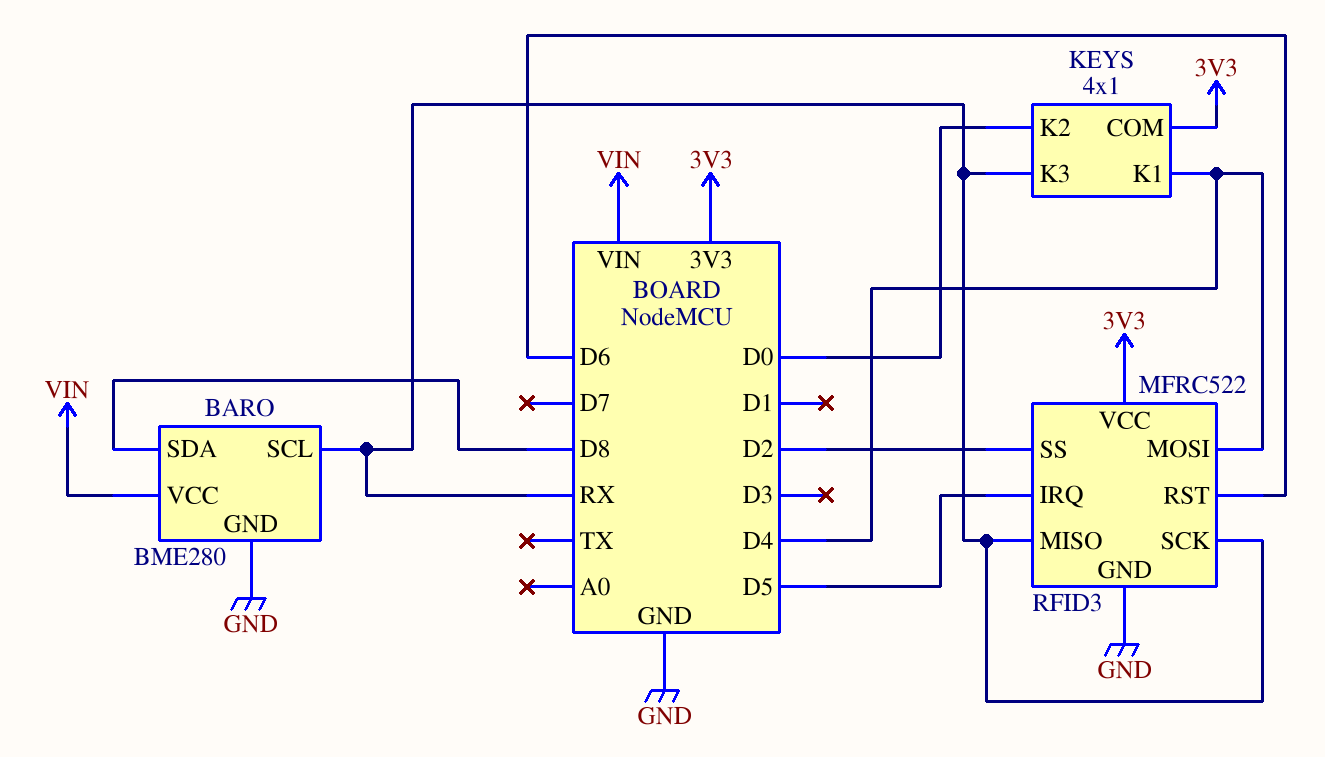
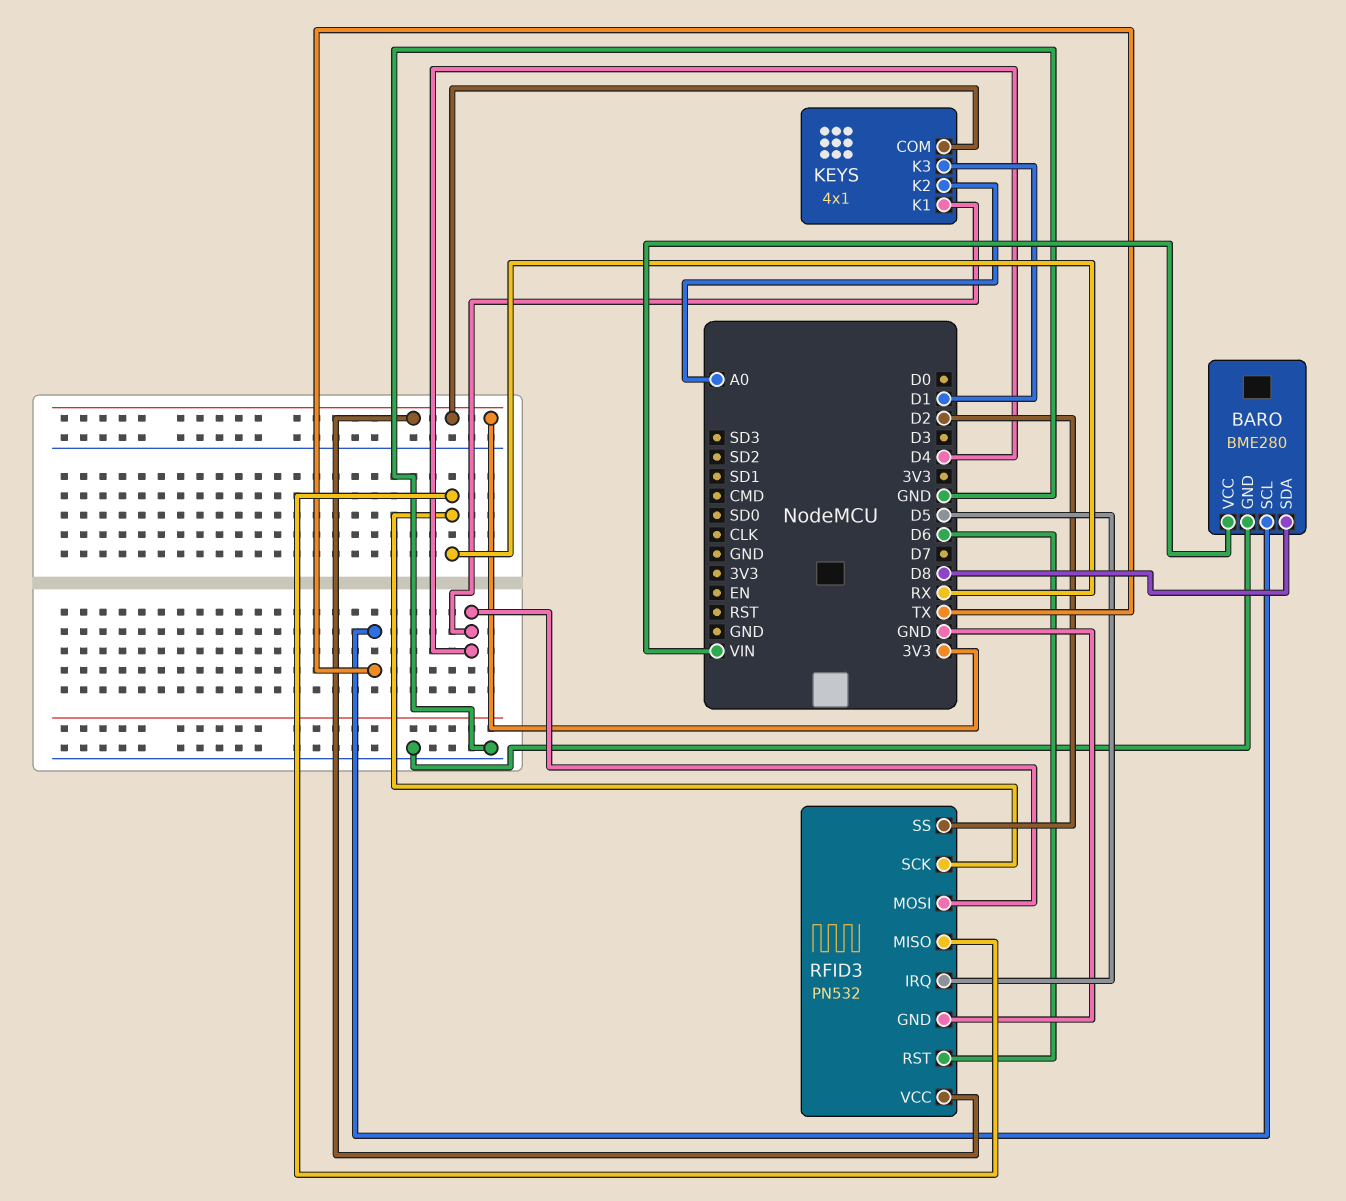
BARO pin SCL: RX -> TX
KEYS pin K2: D0 -> A0
KEYS pin K3: RX -> D1
RFID3: MFRC522 -> PN532

